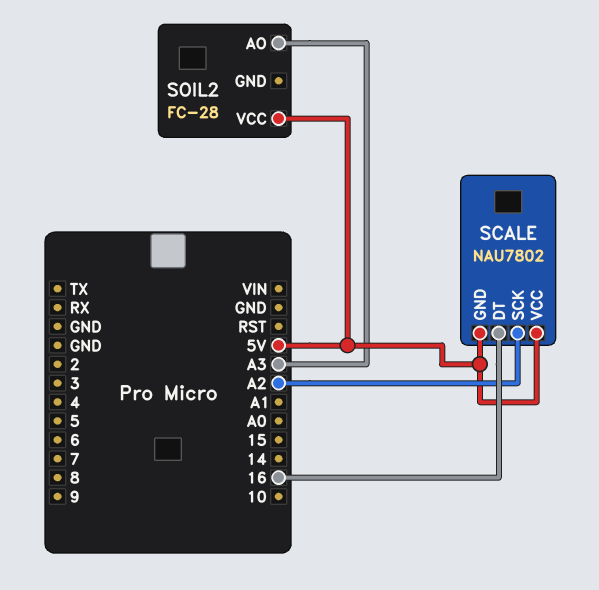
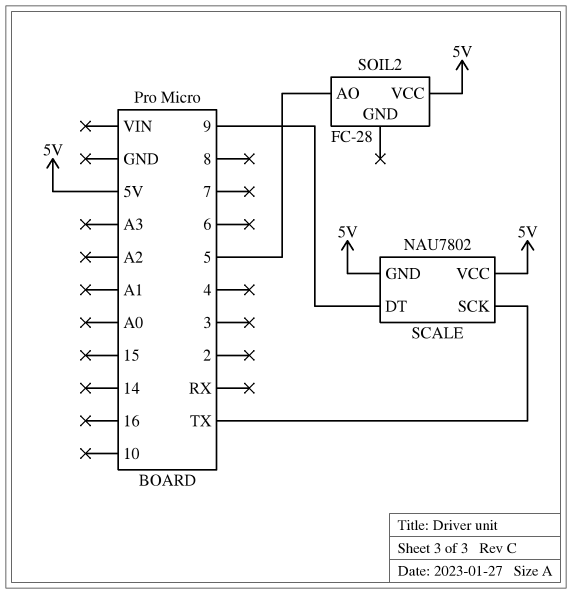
SCALE pin DT: 16 -> 9
SCALE pin SCK: A2 -> TX
SOIL2 pin AO: A3 -> 5

